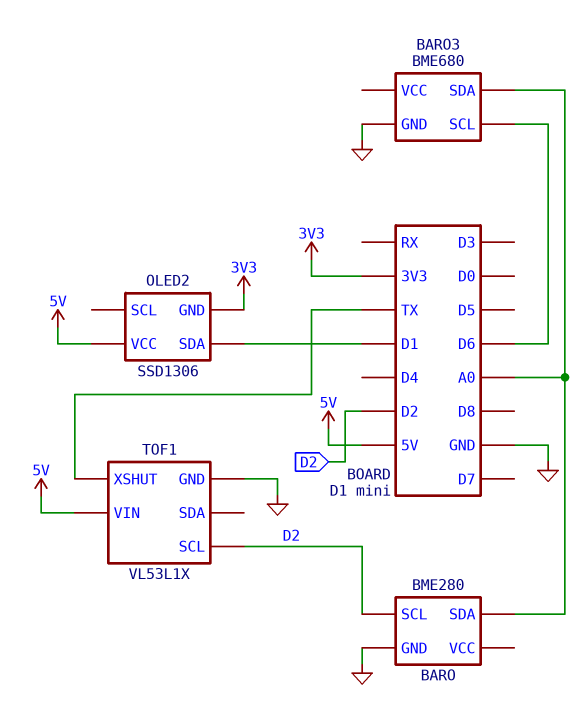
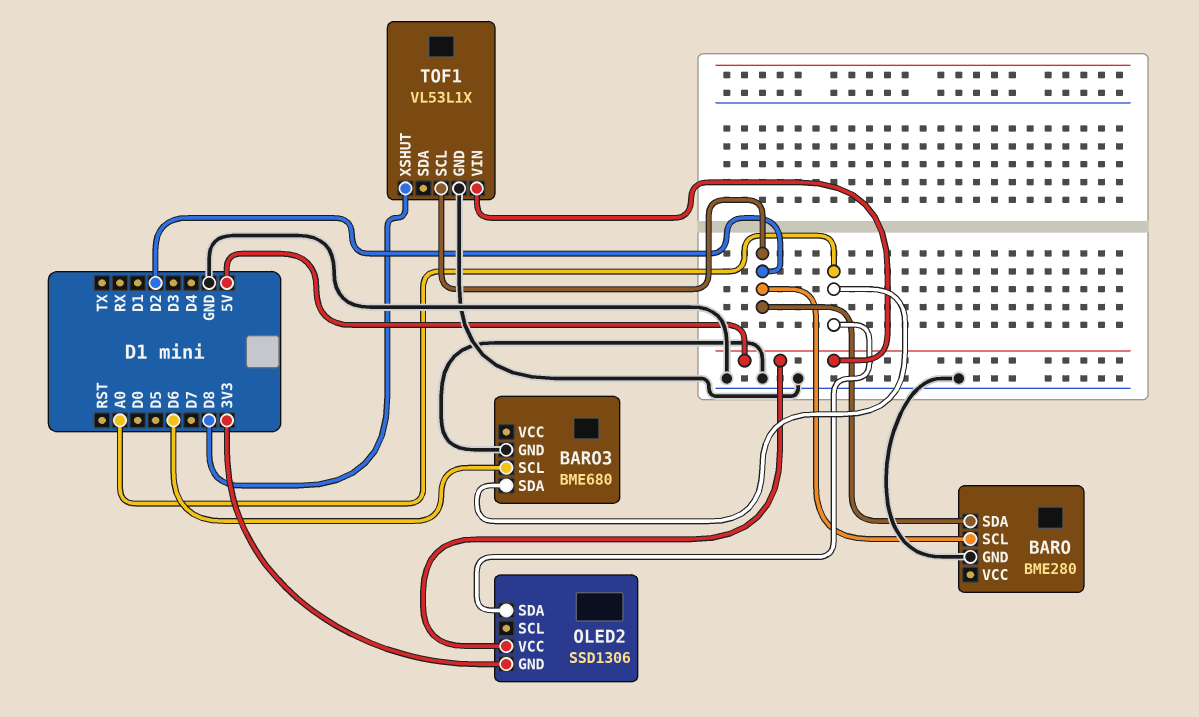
BARO pin SDA: A0 -> D2
OLED2 pin SDA: D1 -> A0
TOF1 pin XSHUT: TX -> D8

